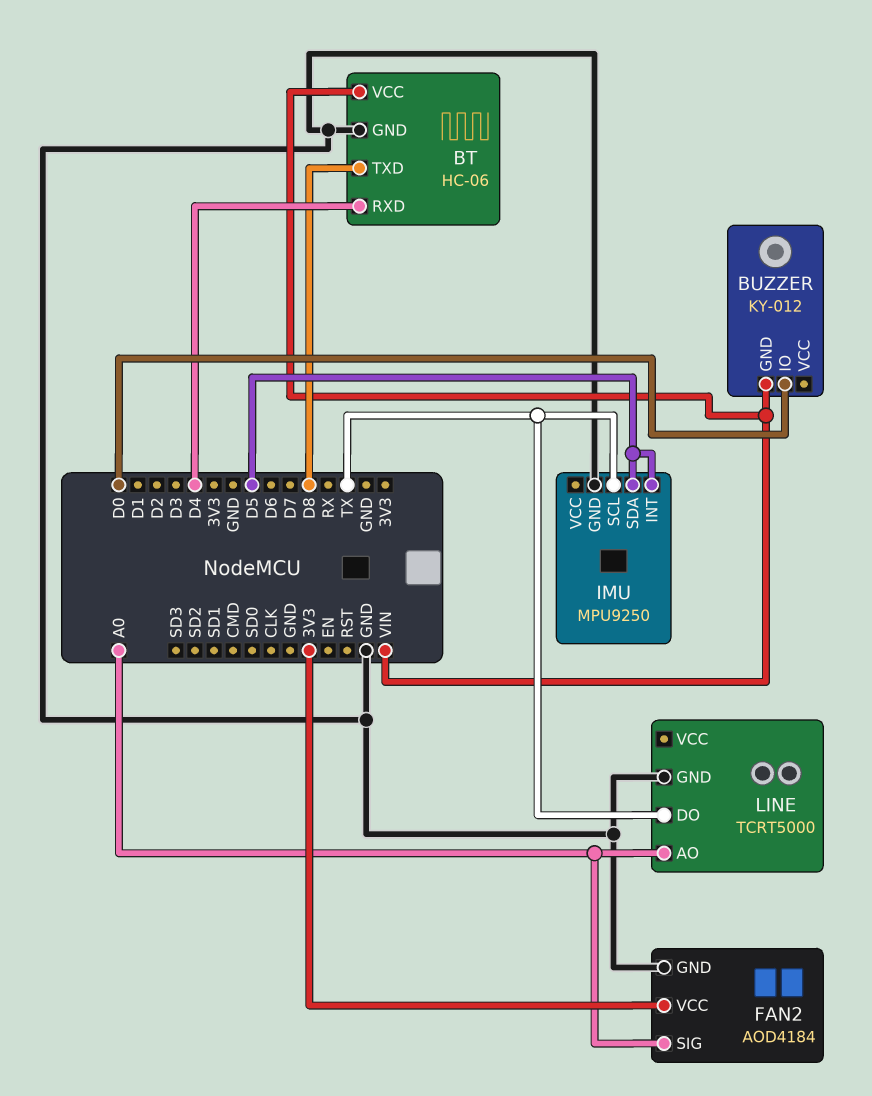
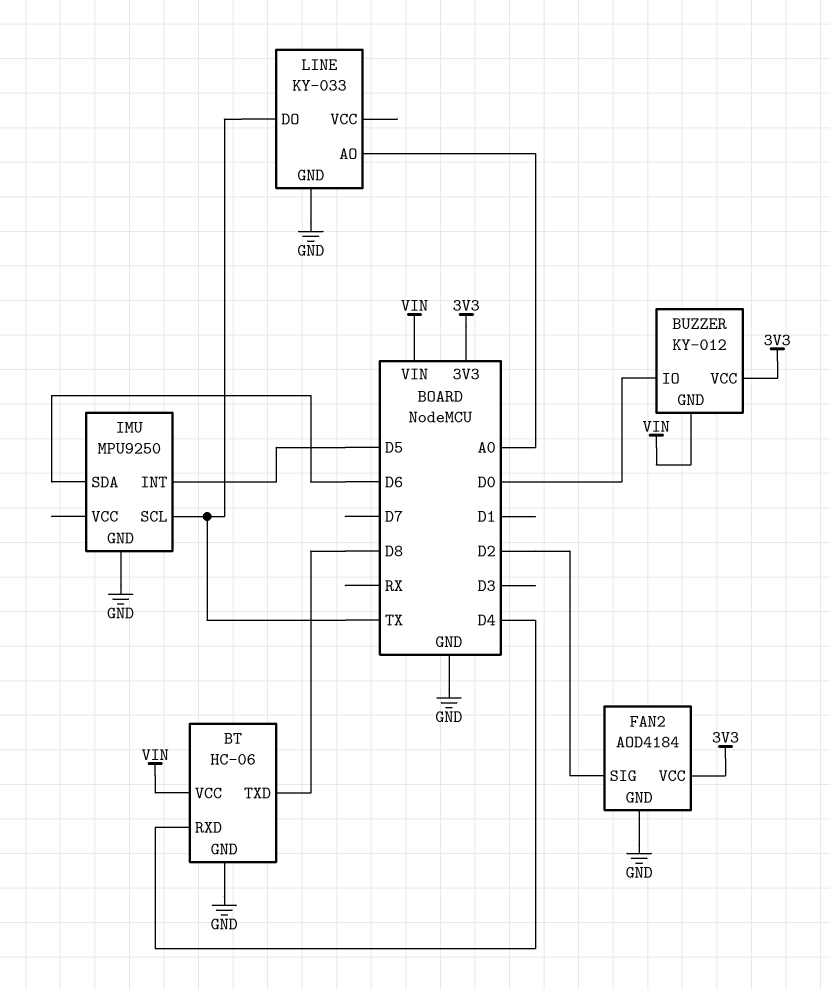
BUZZER pin VCC: none -> 3V3
FAN2 pin SIG: A0 -> D2
IMU pin SDA: D5 -> D6
LINE: TCRT5000 -> KY-033

